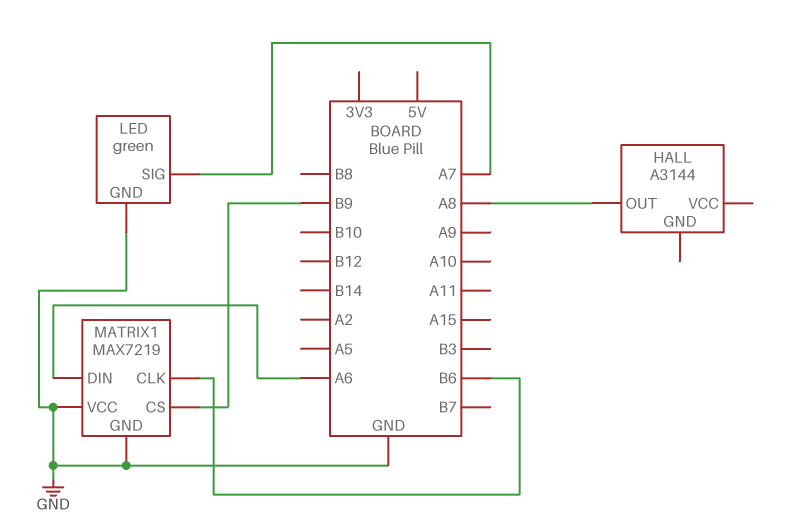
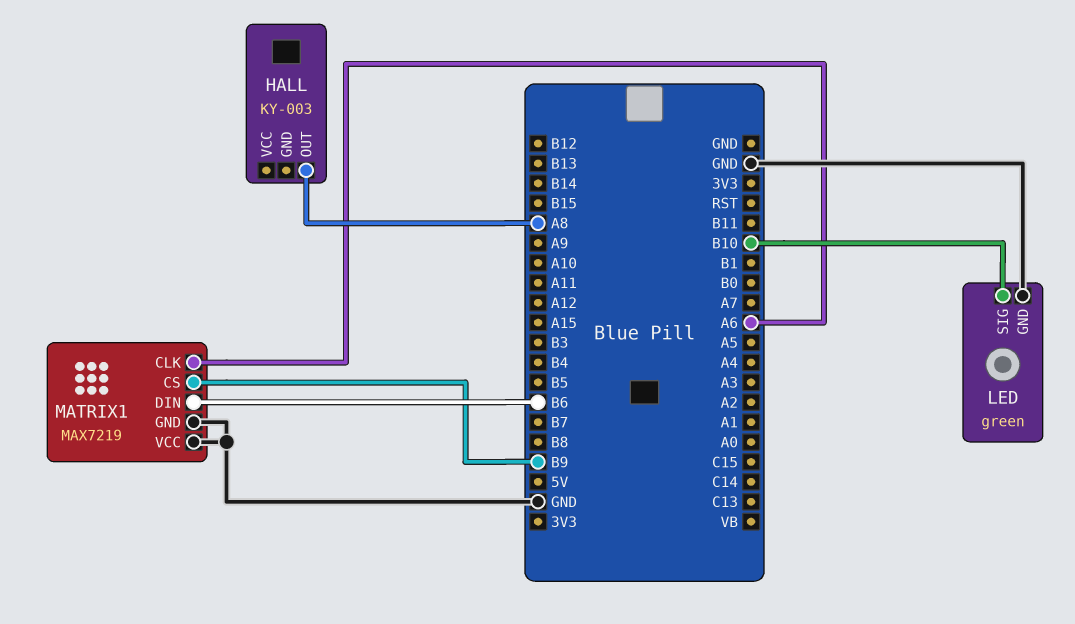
HALL: A3144 -> KY-003
LED pin SIG: A7 -> B10
MATRIX1 pin CLK: B6 -> A6
MATRIX1 pin DIN: A6 -> B6

